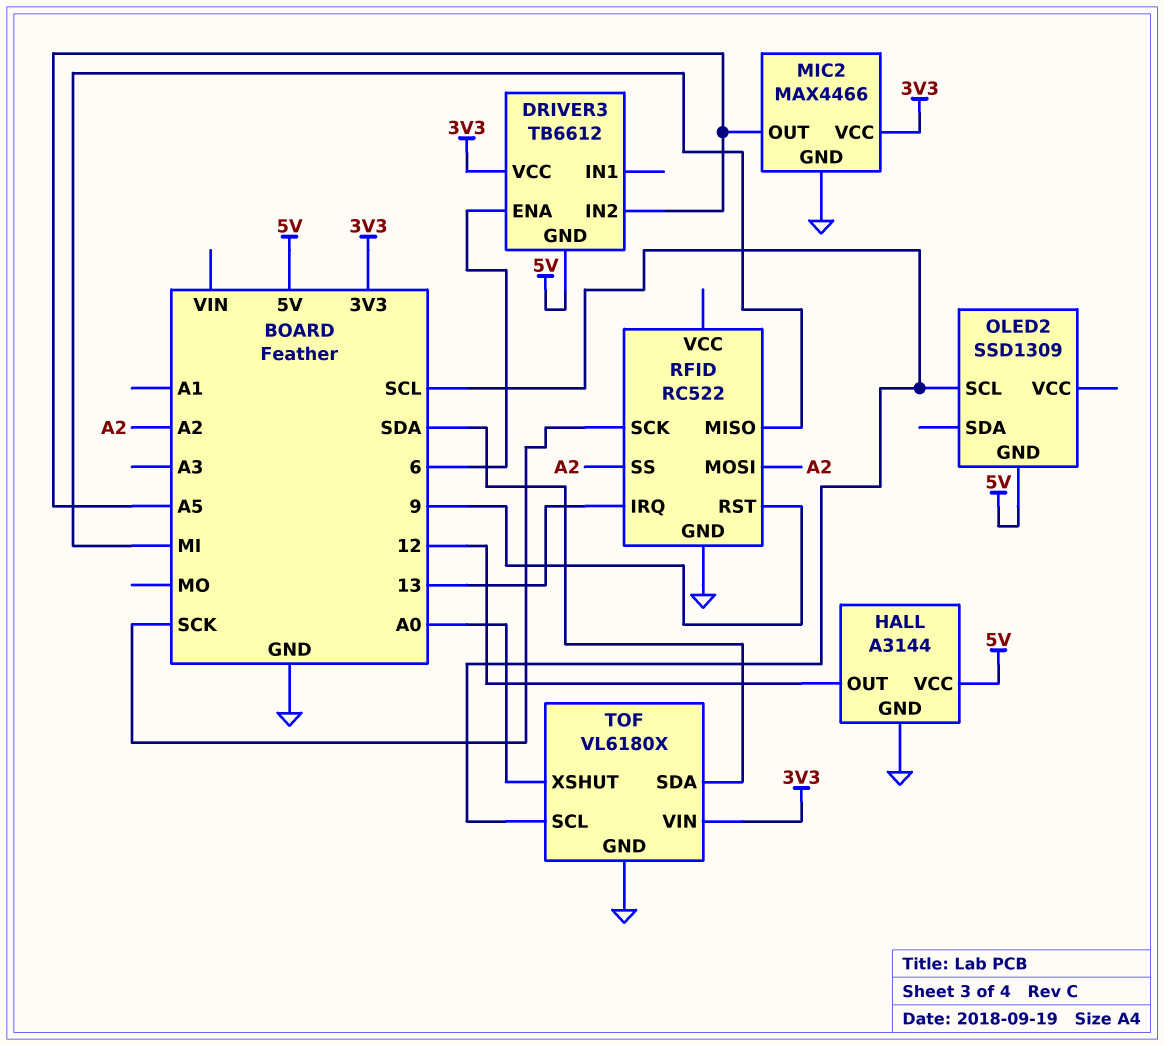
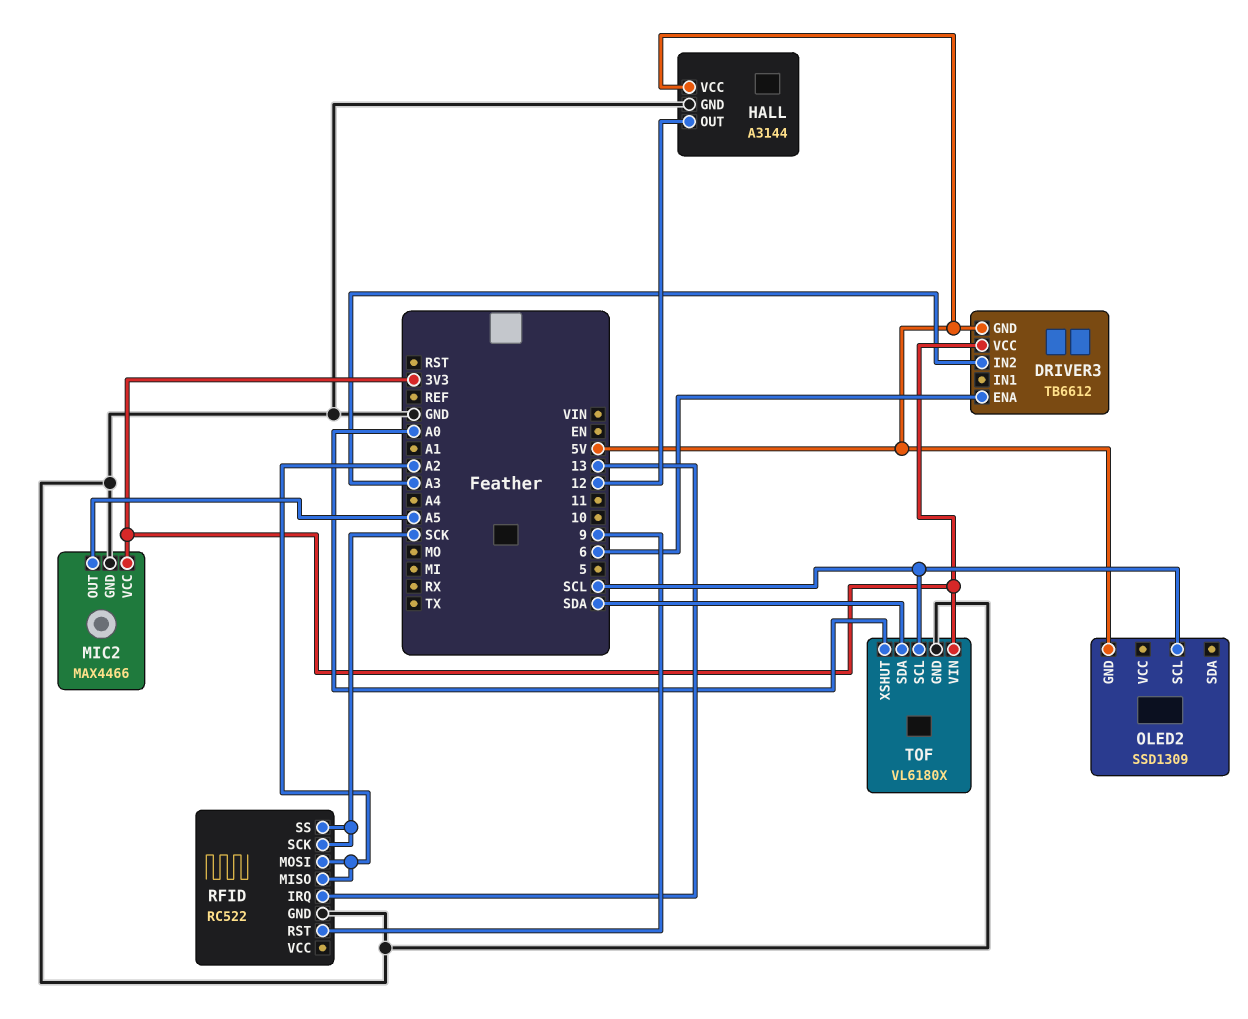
DRIVER3 pin IN2: A5 -> A3
RFID pin MISO: MI -> A2
RFID pin SS: A2 -> SCK

